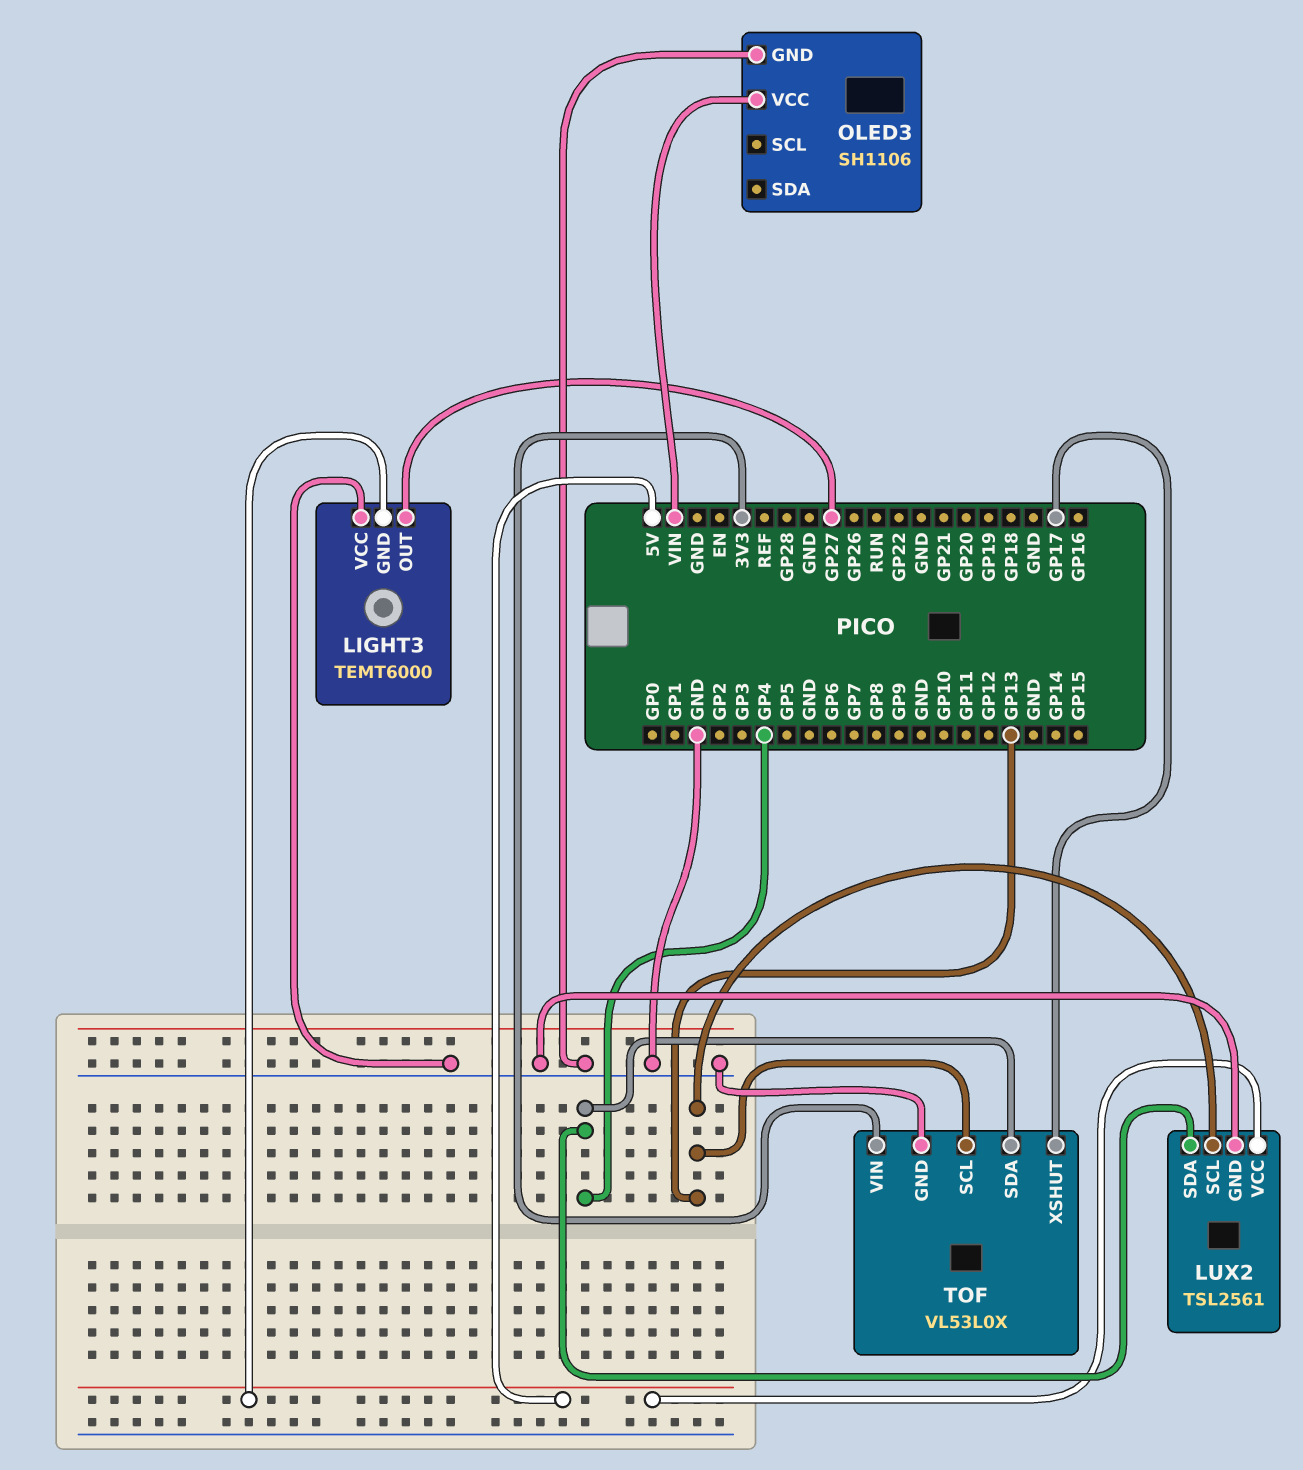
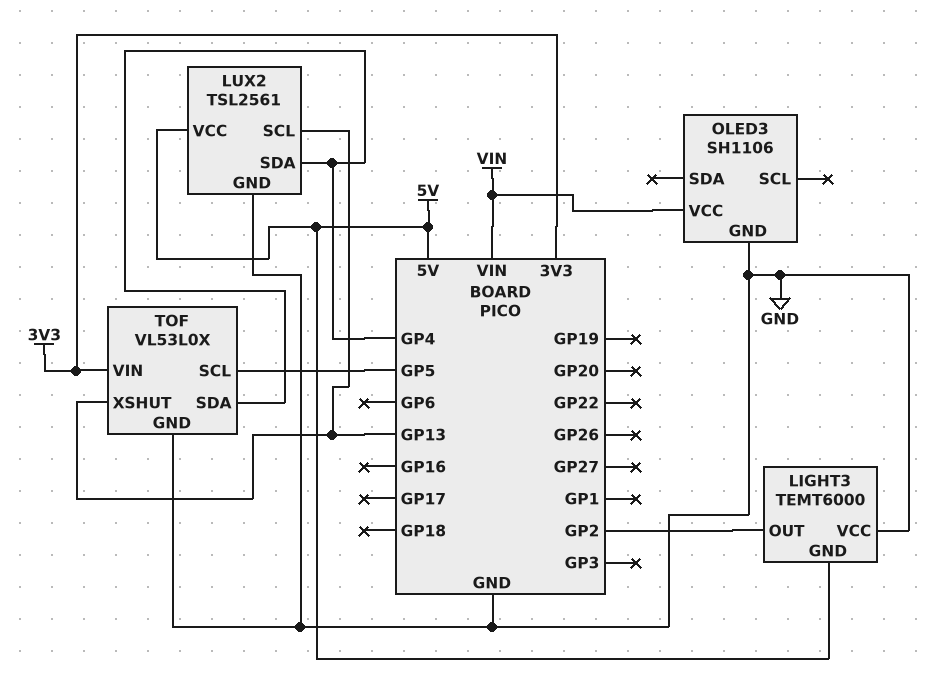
LIGHT3 pin OUT: GP27 -> GP2
TOF pin SCL: GP13 -> GP5
TOF pin XSHUT: GP17 -> GP13

